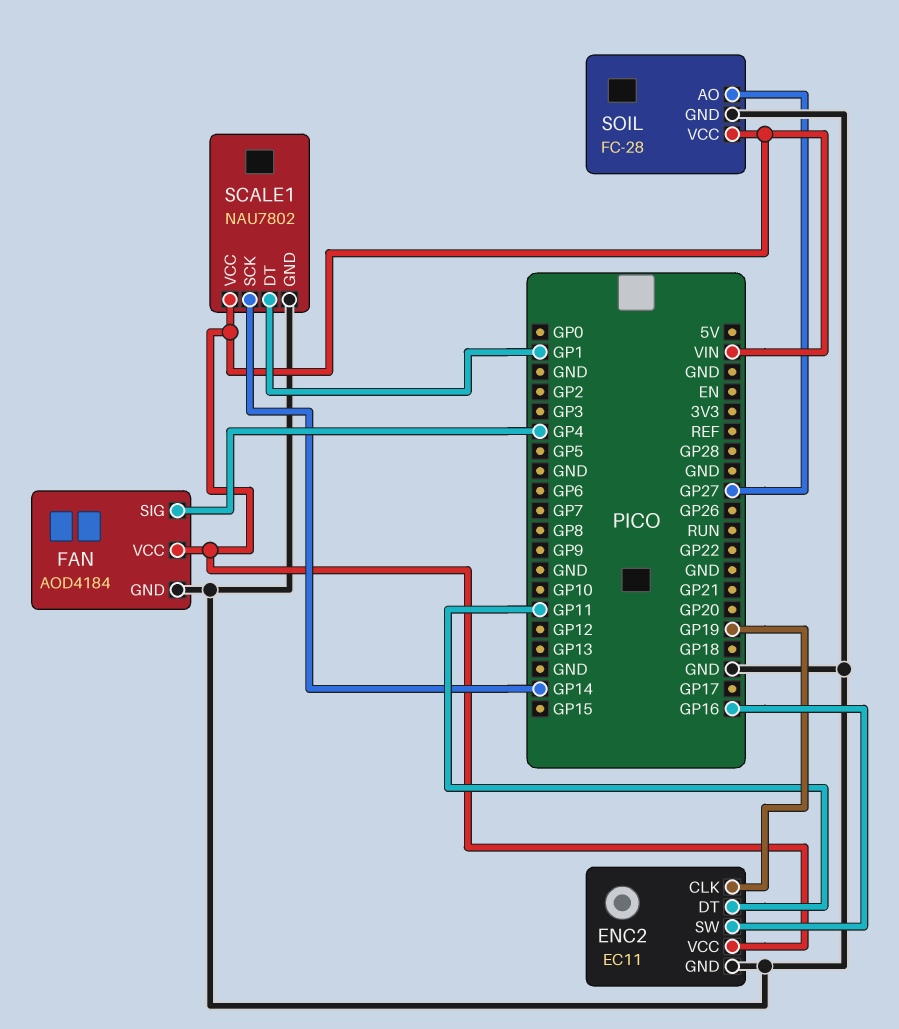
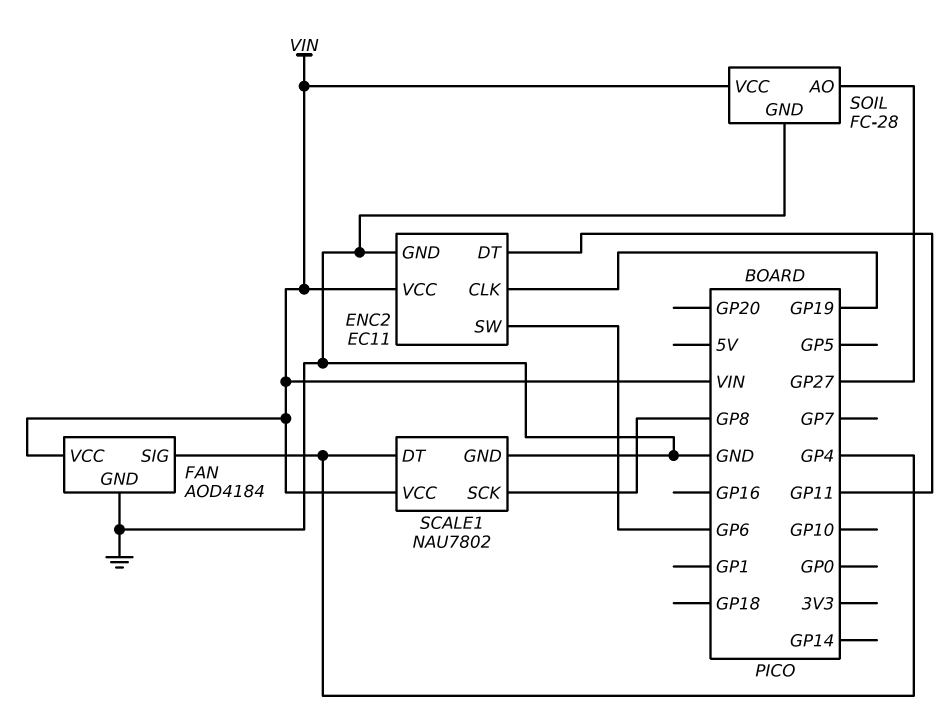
ENC2 pin SW: GP16 -> GP6
SCALE1 pin DT: GP1 -> GP4
SCALE1 pin SCK: GP14 -> GP8

